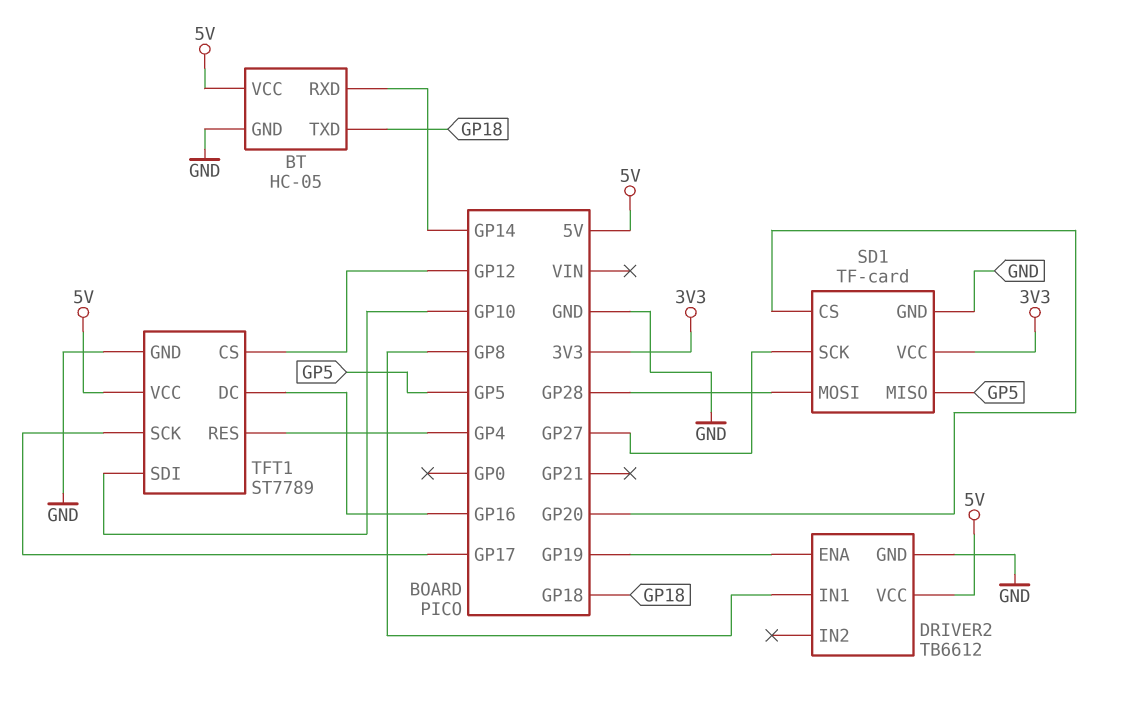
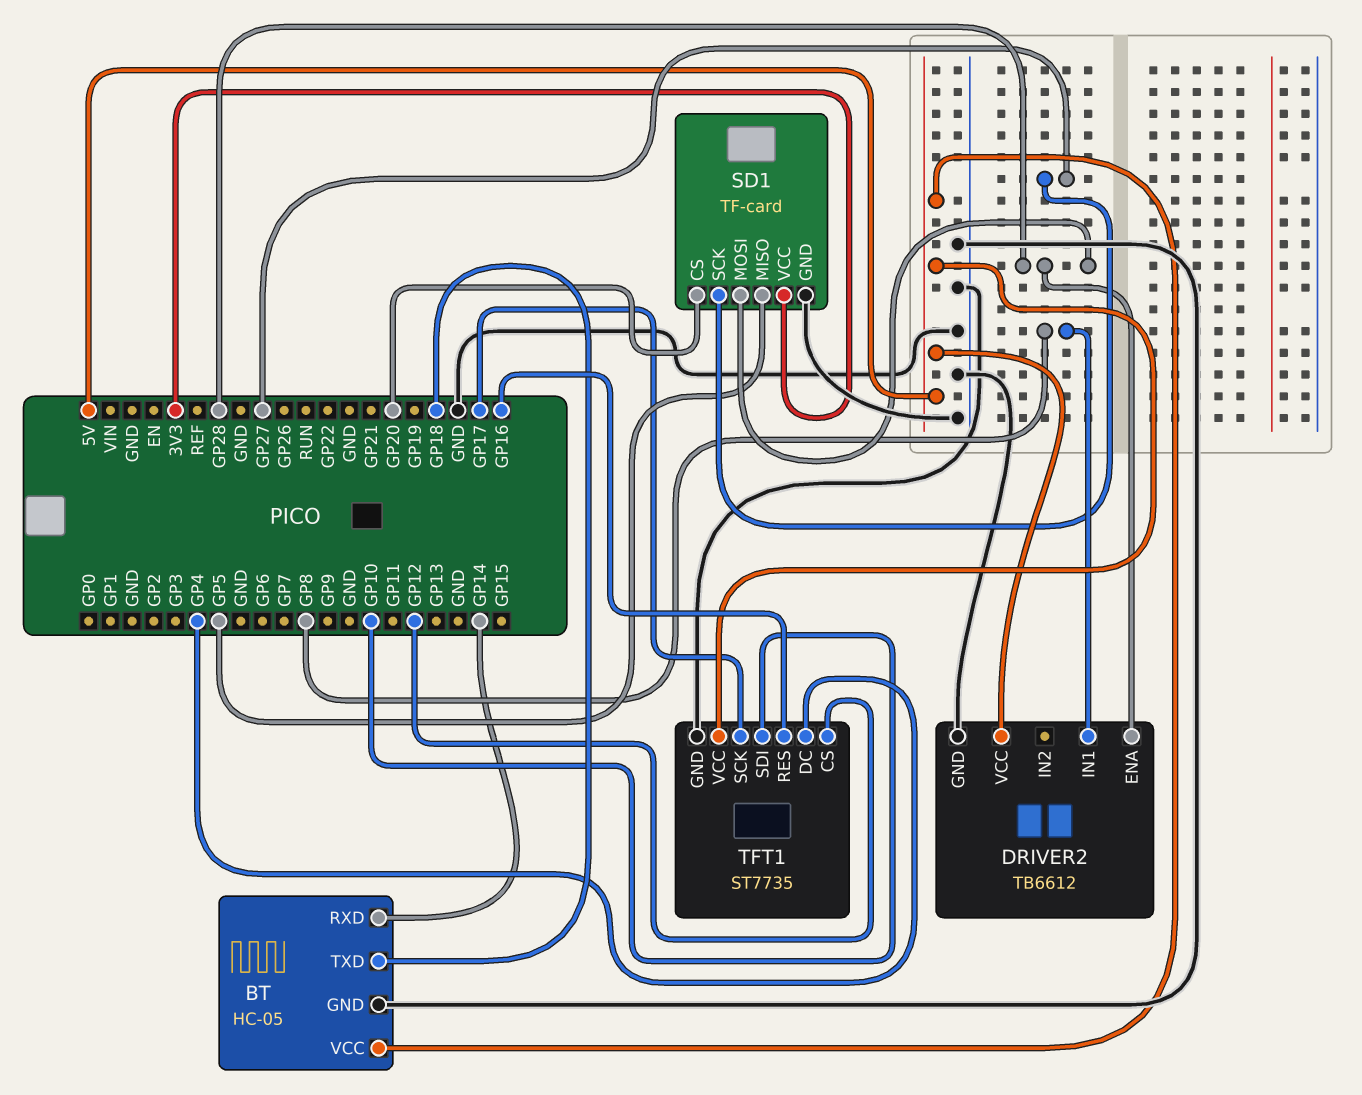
DRIVER2 pin ENA: GP19 -> GP28
TFT1: ST7789 -> ST7735
TFT1 pin DC: GP16 -> GP4
TFT1 pin RES: GP4 -> GP16

